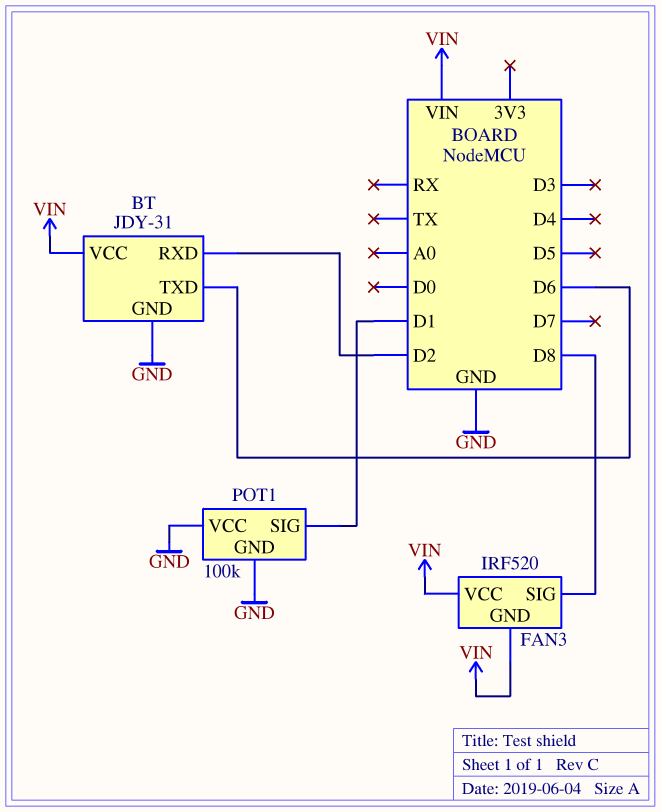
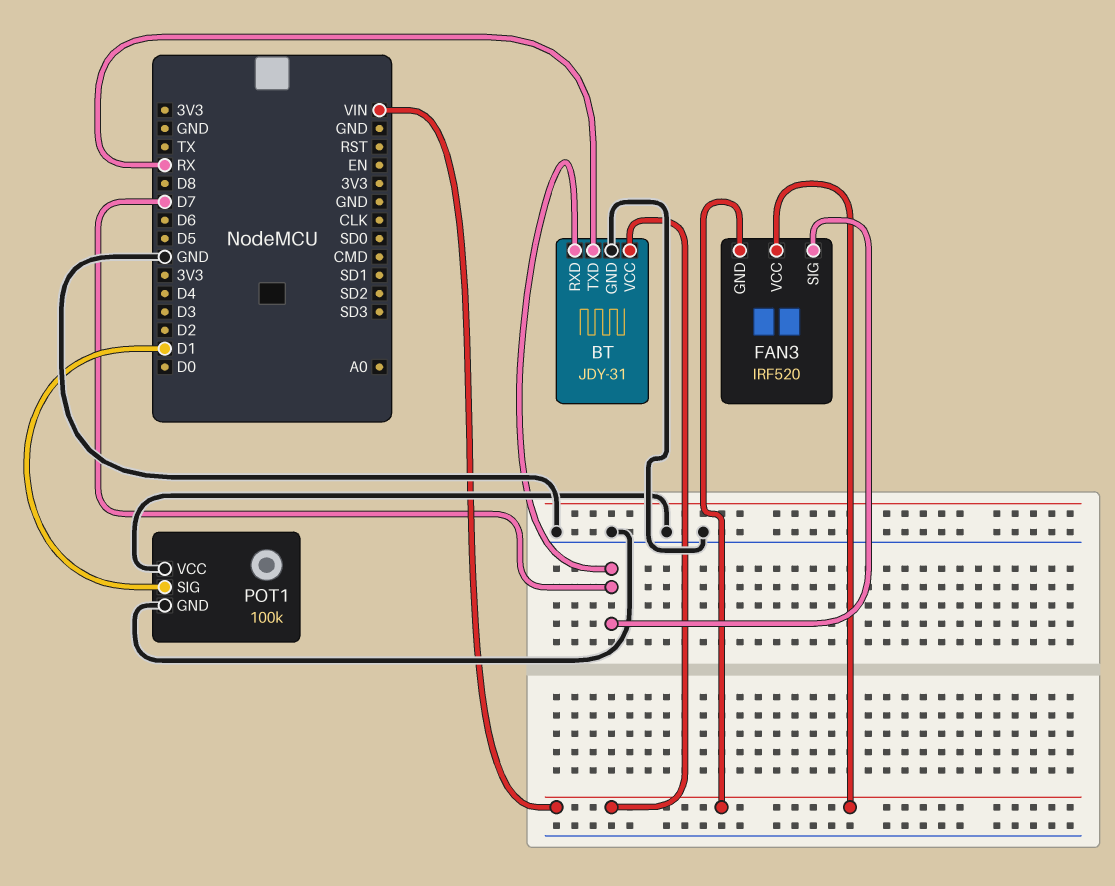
BT pin RXD: D2 -> D7
BT pin TXD: D6 -> RX
FAN3 pin SIG: D8 -> D7

